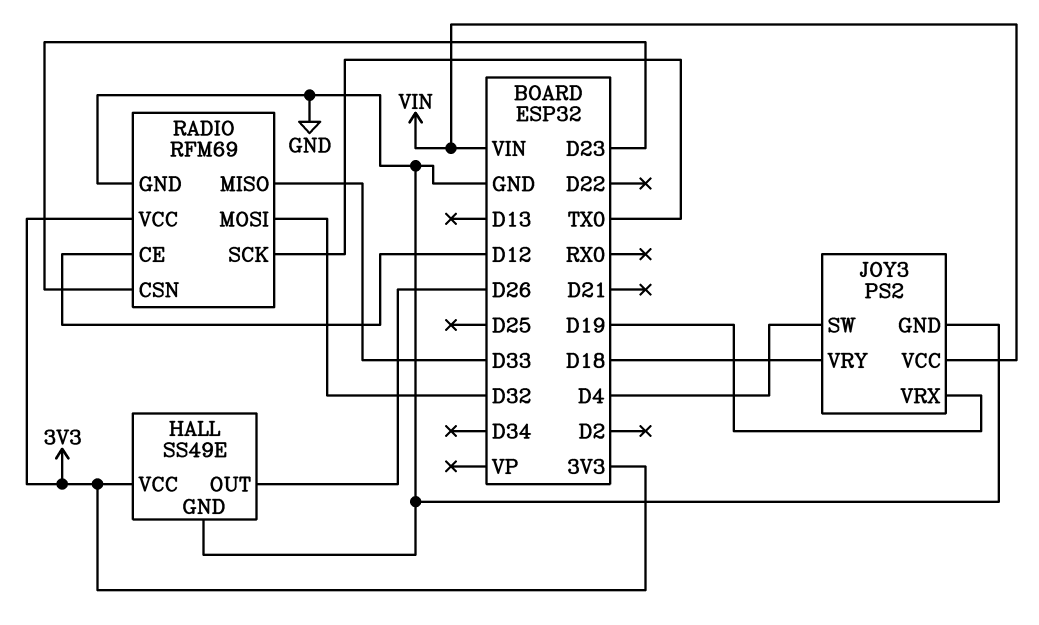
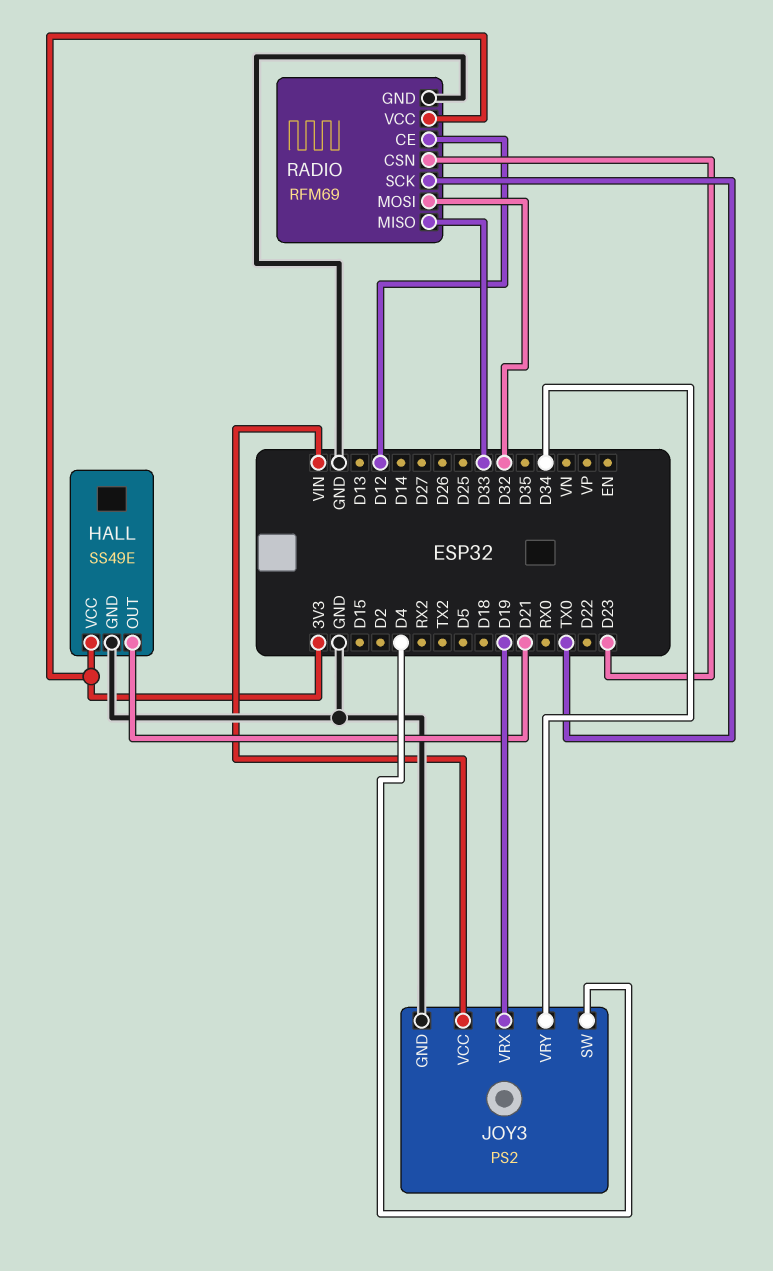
HALL pin OUT: D26 -> D21
JOY3 pin VRY: D18 -> D34

